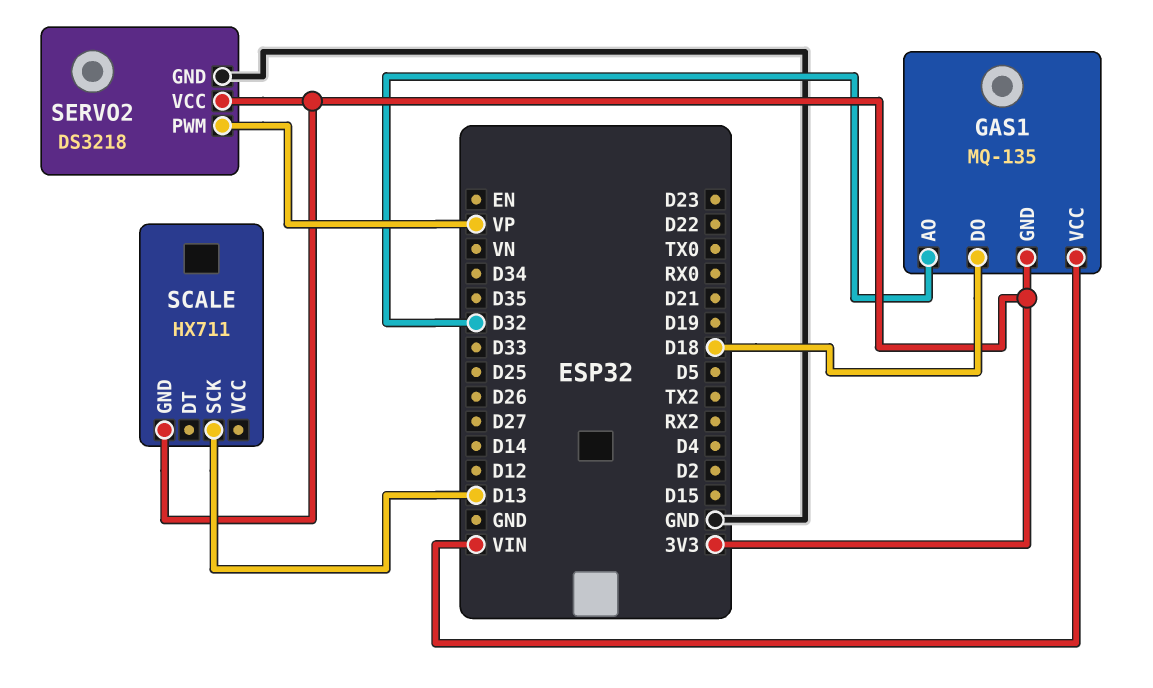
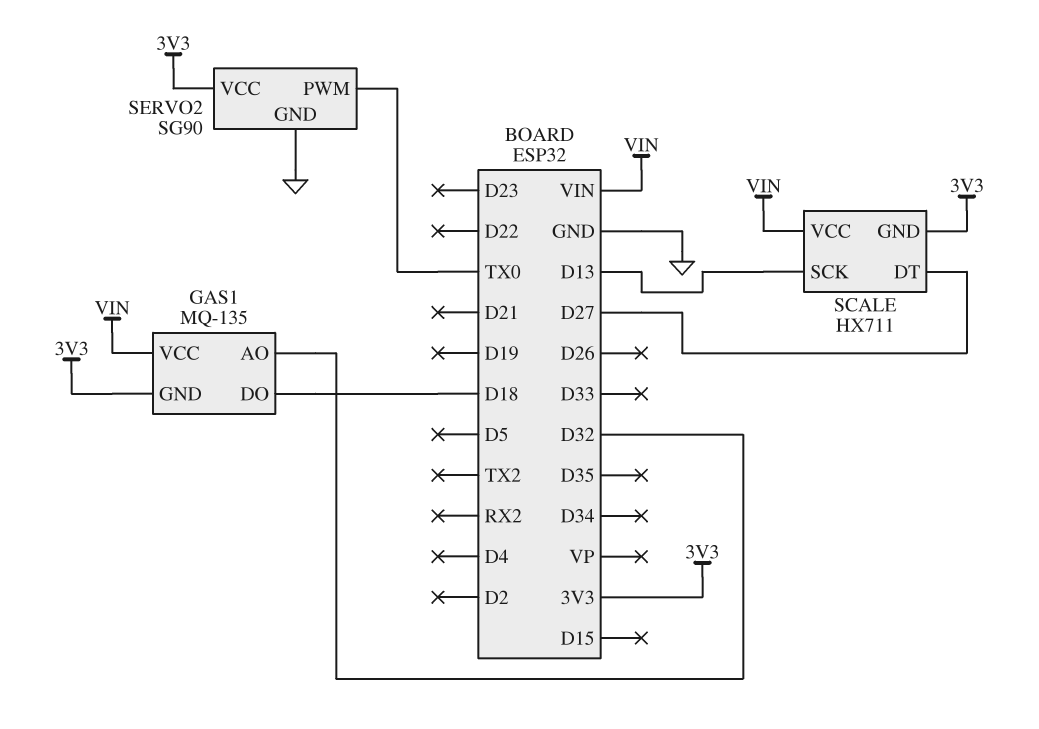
SCALE pin DT: none -> D27
SCALE pin VCC: none -> VIN
SERVO2: DS3218 -> SG90
SERVO2 pin PWM: VP -> TX0

